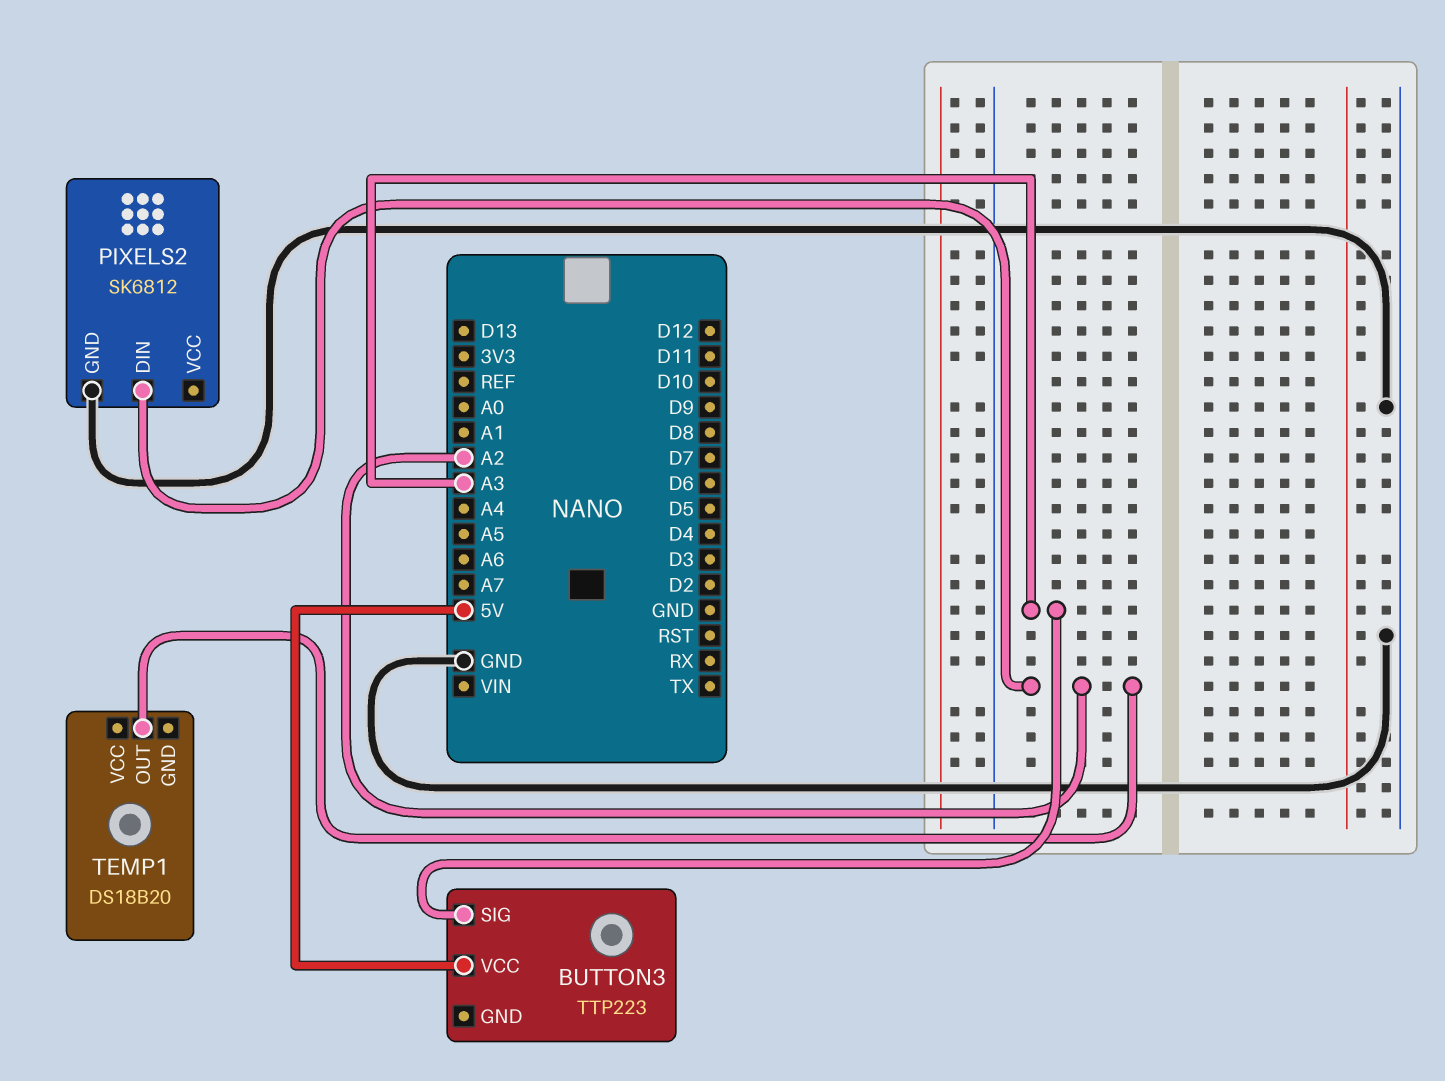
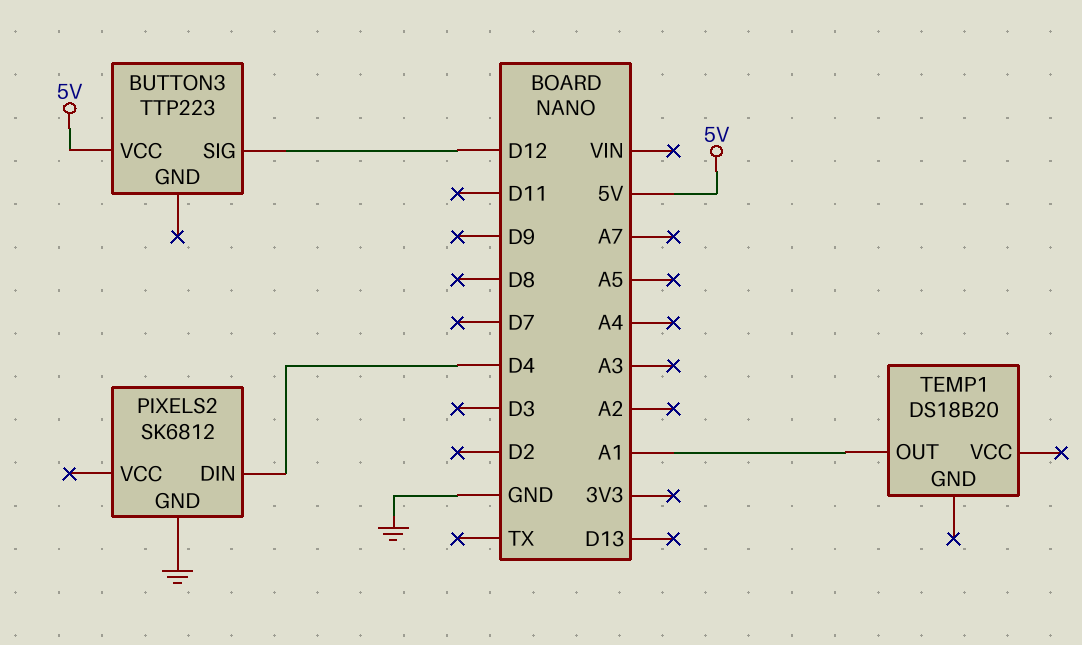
BUTTON3 pin SIG: A3 -> D12
PIXELS2 pin DIN: A2 -> D4
TEMP1 pin OUT: A2 -> A1

